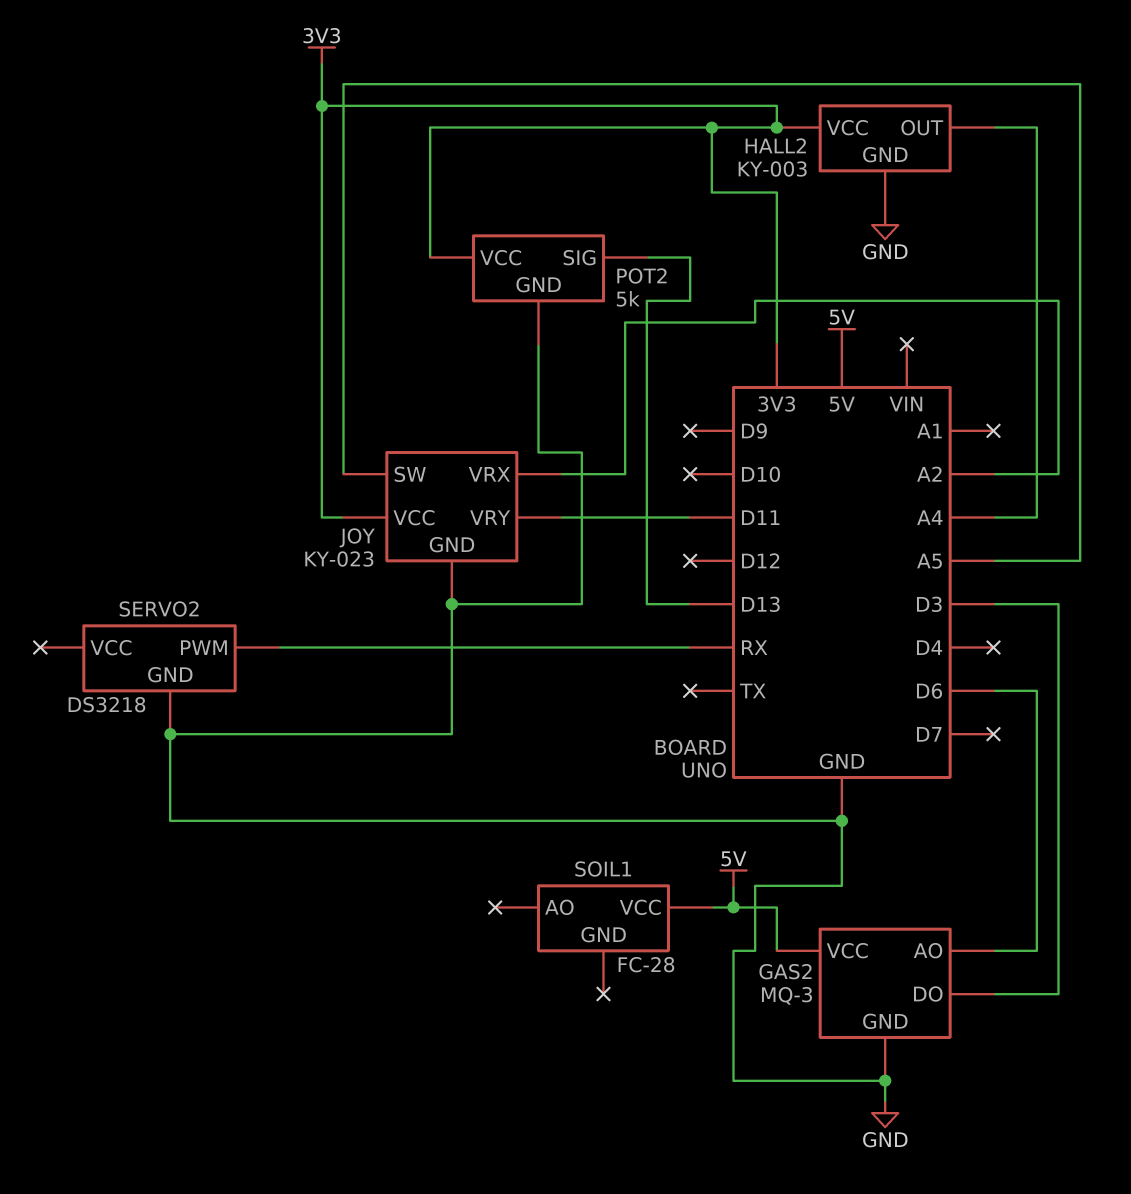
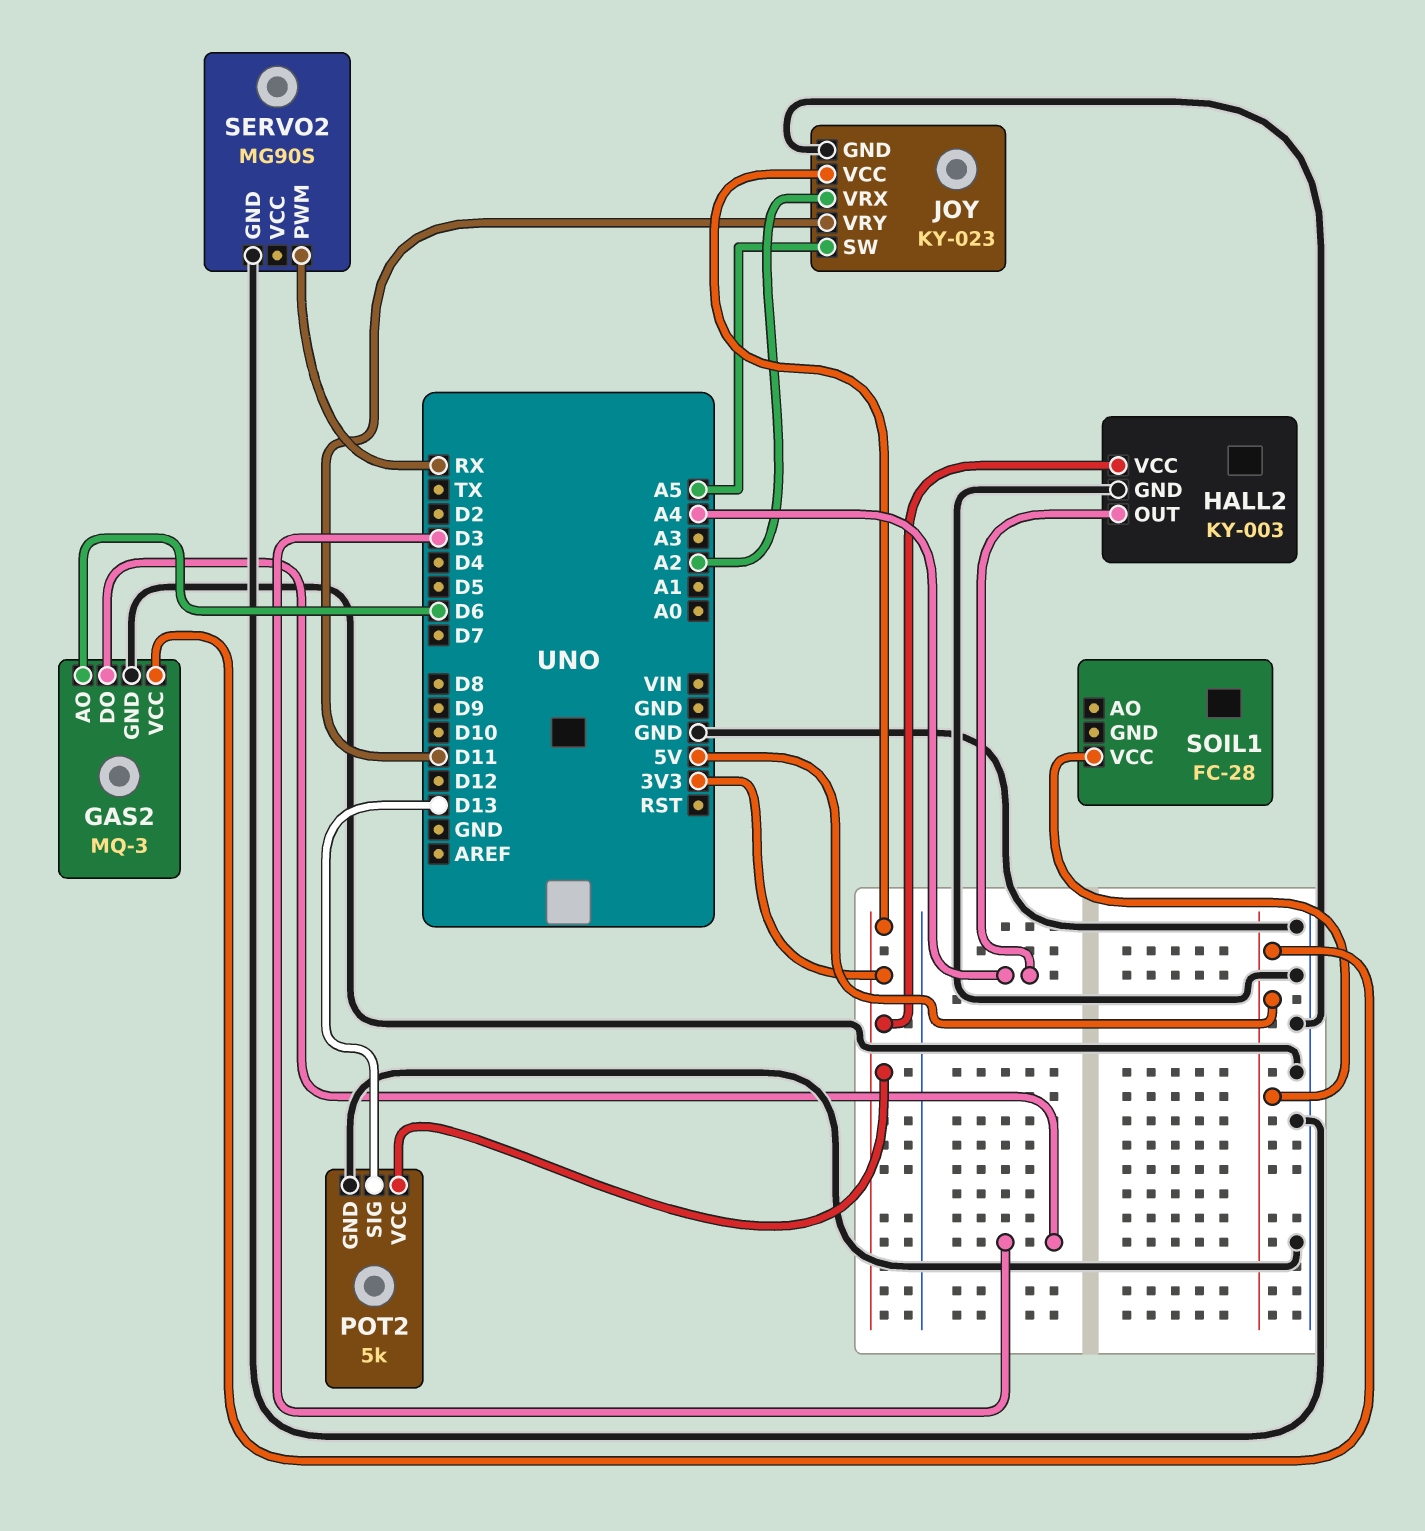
SERVO2: DS3218 -> MG90S

